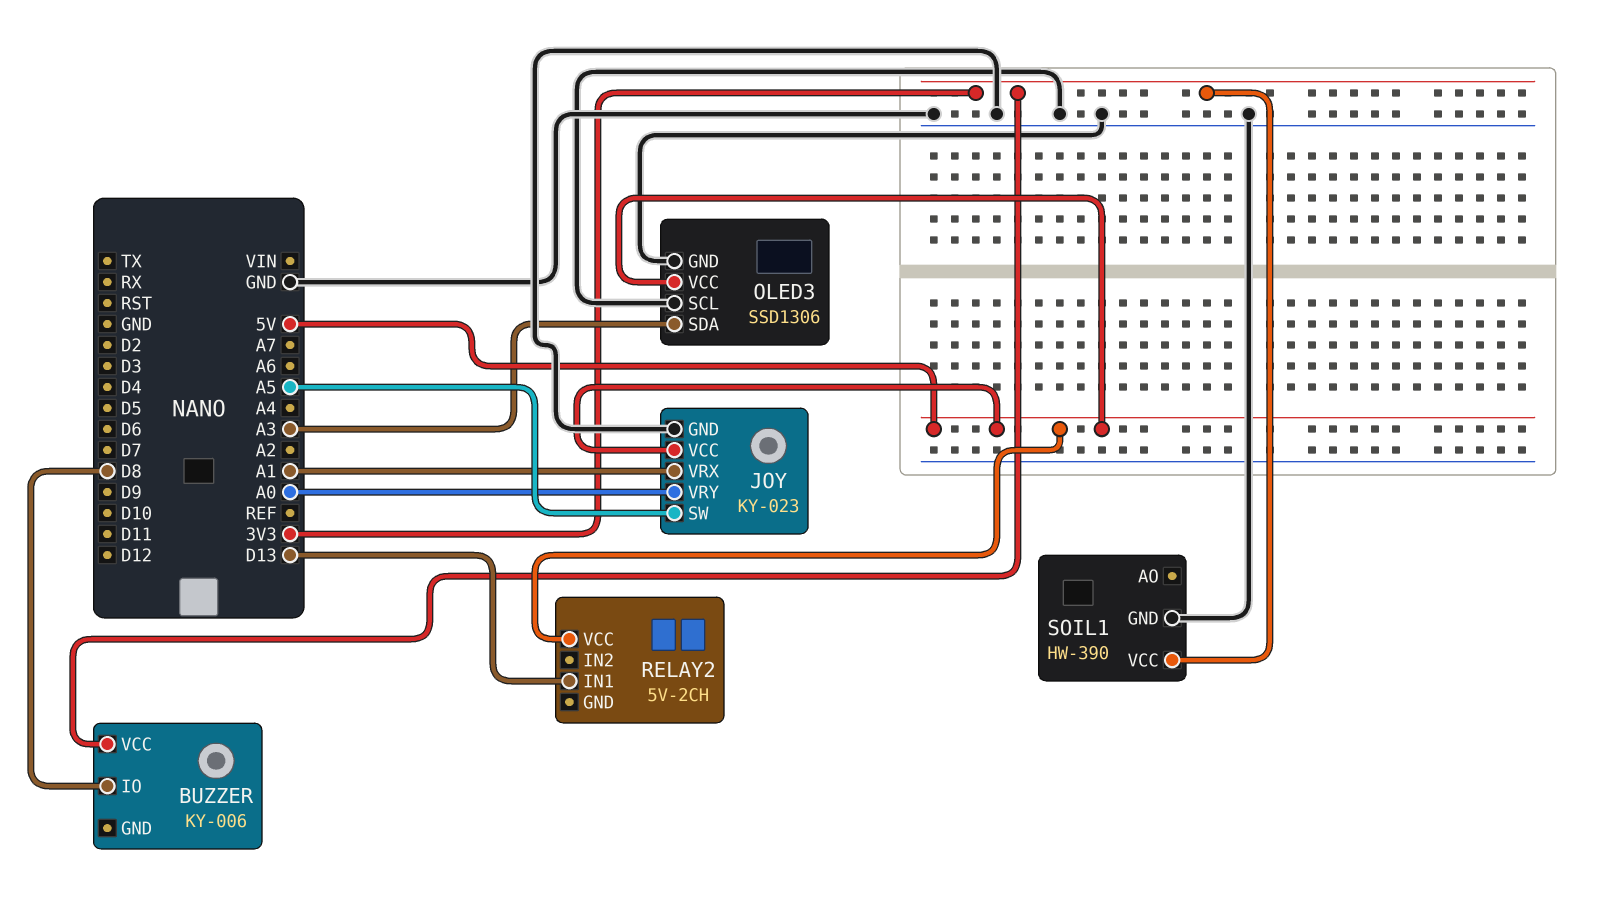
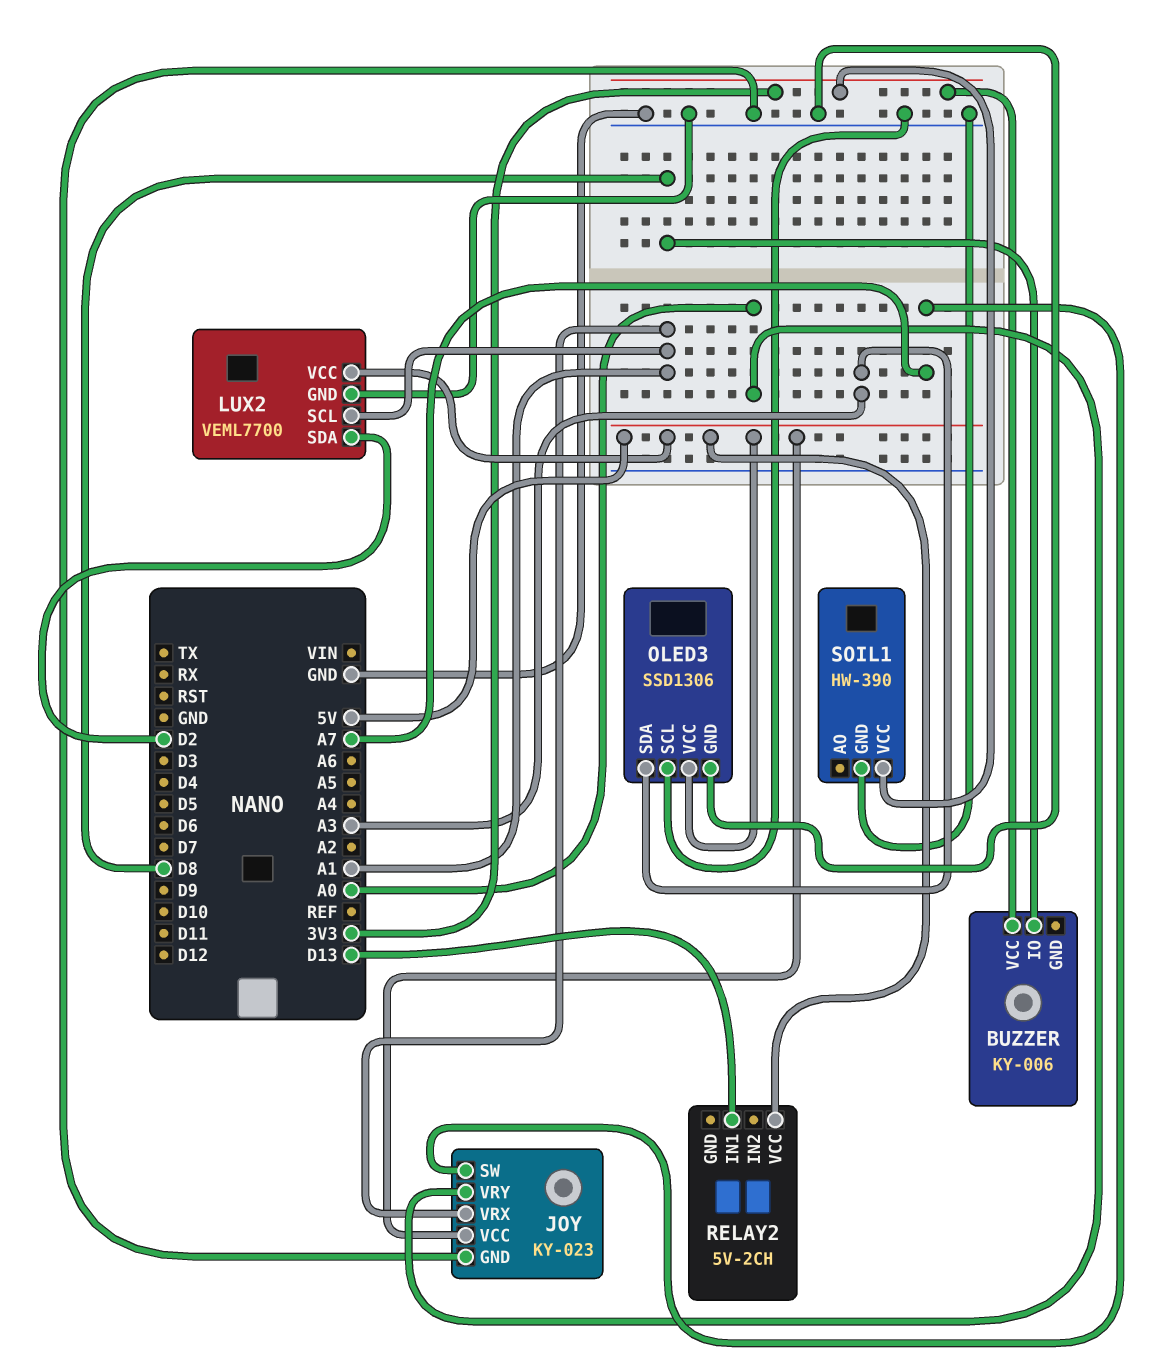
JOY pin SW: A5 -> A7
LUX2: none -> VEML7700
LUX2 pin GND: none -> GND
LUX2 pin SCL: none -> A1
LUX2 pin SDA: none -> D2
LUX2 pin VCC: none -> 5V

